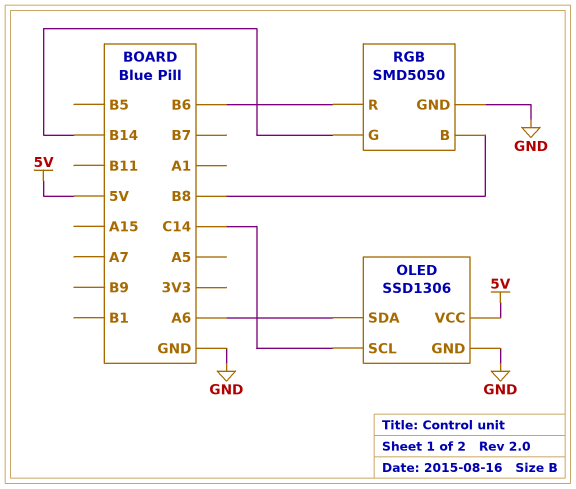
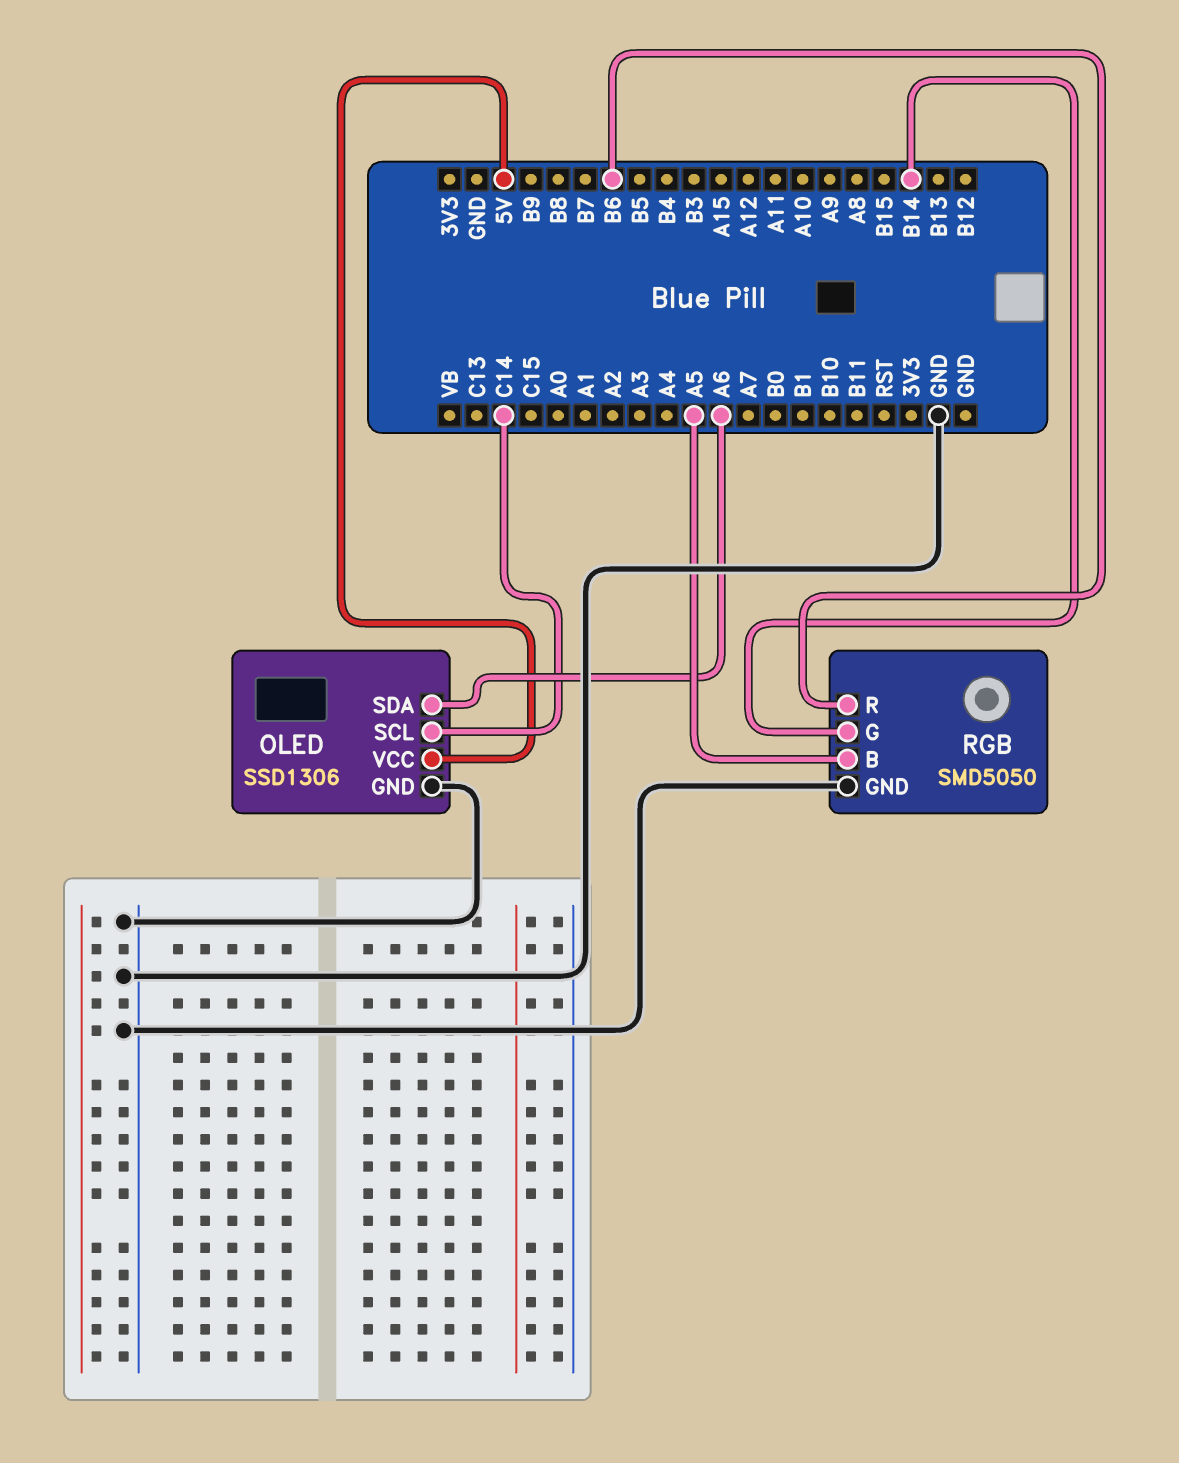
RGB pin B: B8 -> A5

